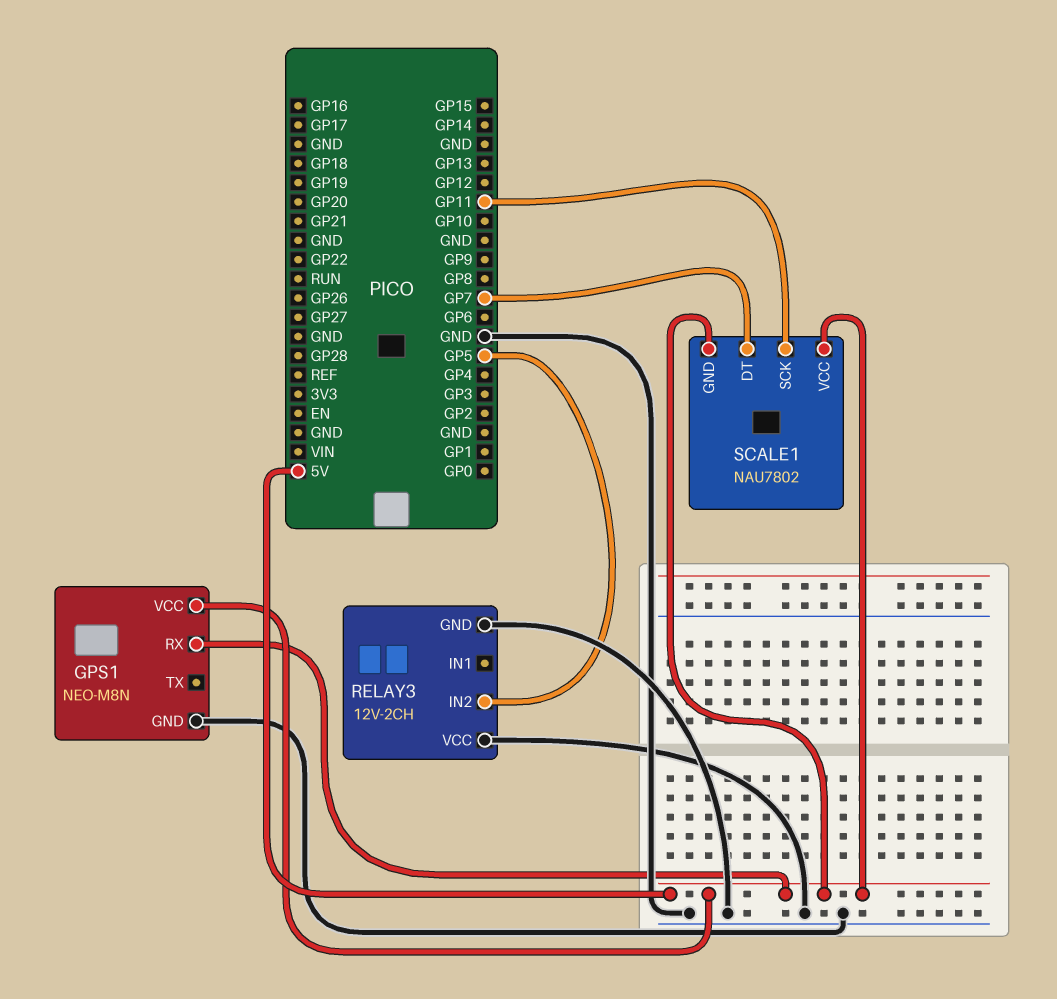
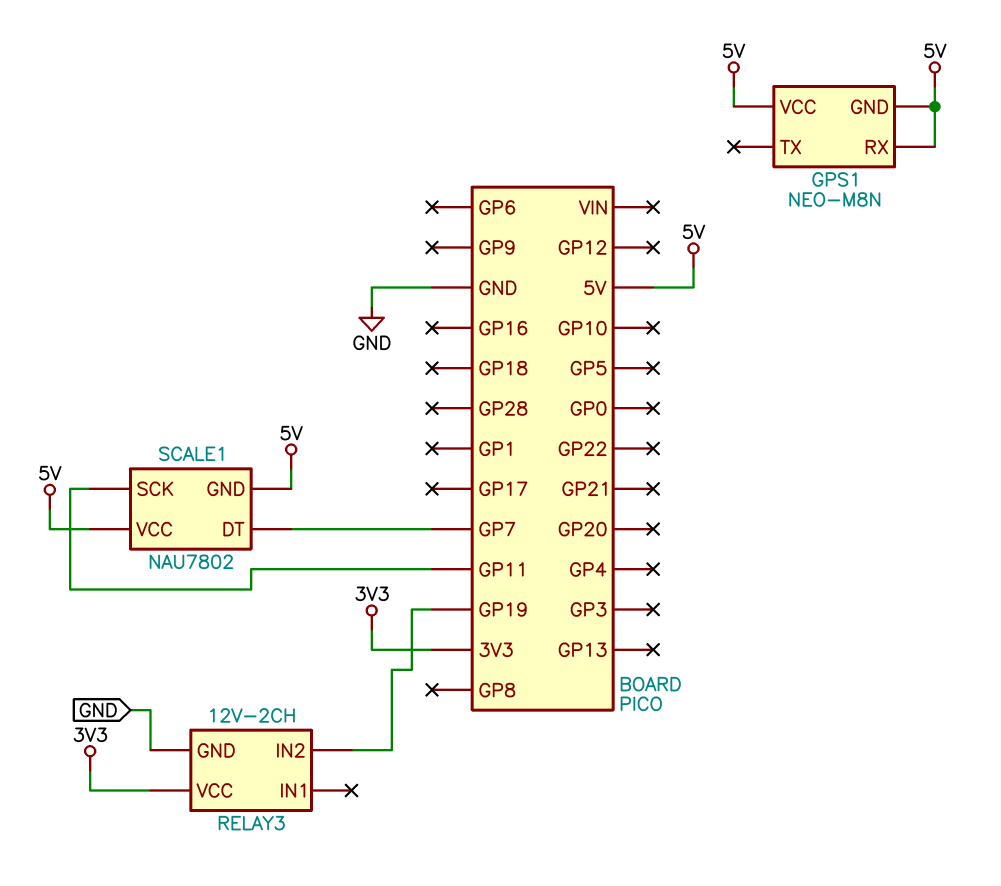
GPS1 pin GND: GND -> 5V
RELAY3 pin IN2: GP5 -> GP19
RELAY3 pin VCC: GND -> 3V3

